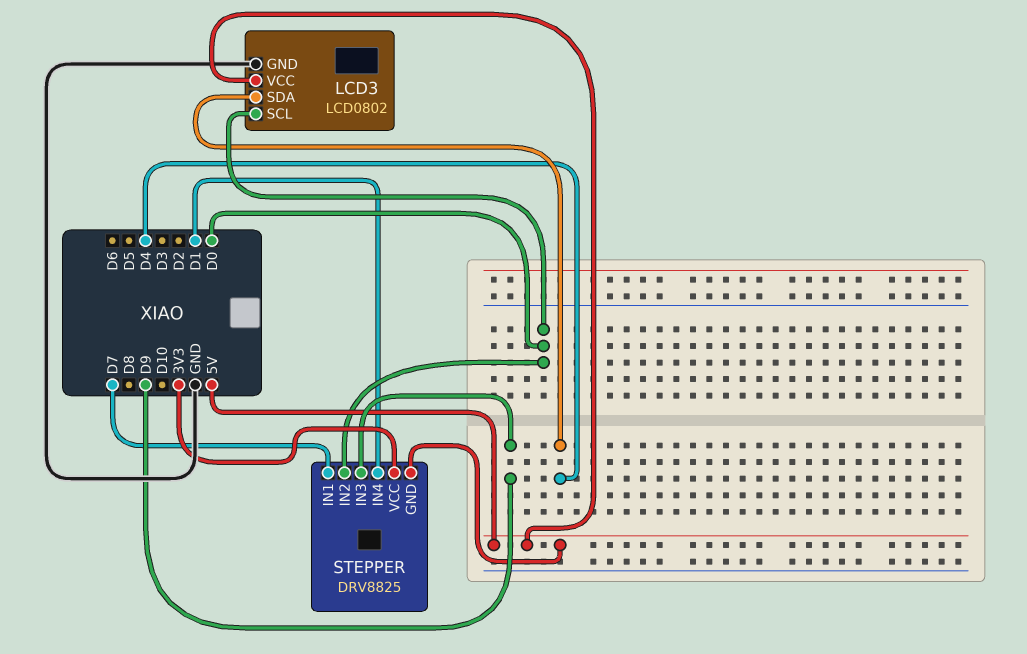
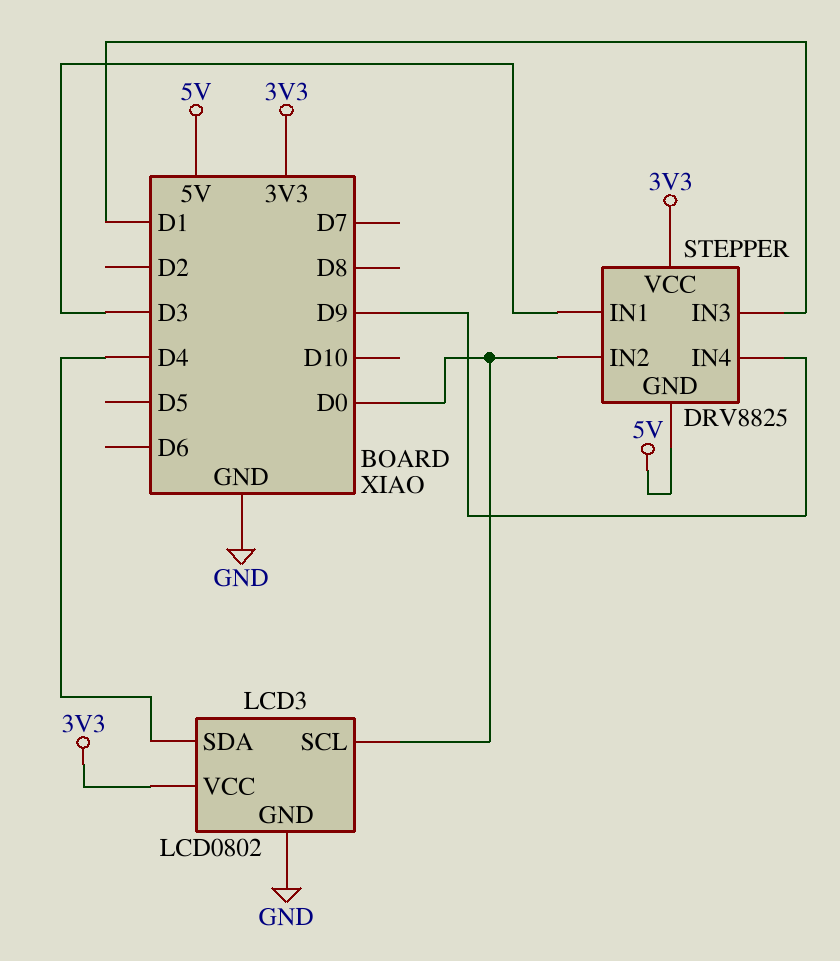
LCD3 pin VCC: 5V -> 3V3
STEPPER pin IN1: D7 -> D3
STEPPER pin IN3: D9 -> D1
STEPPER pin IN4: D1 -> D9

